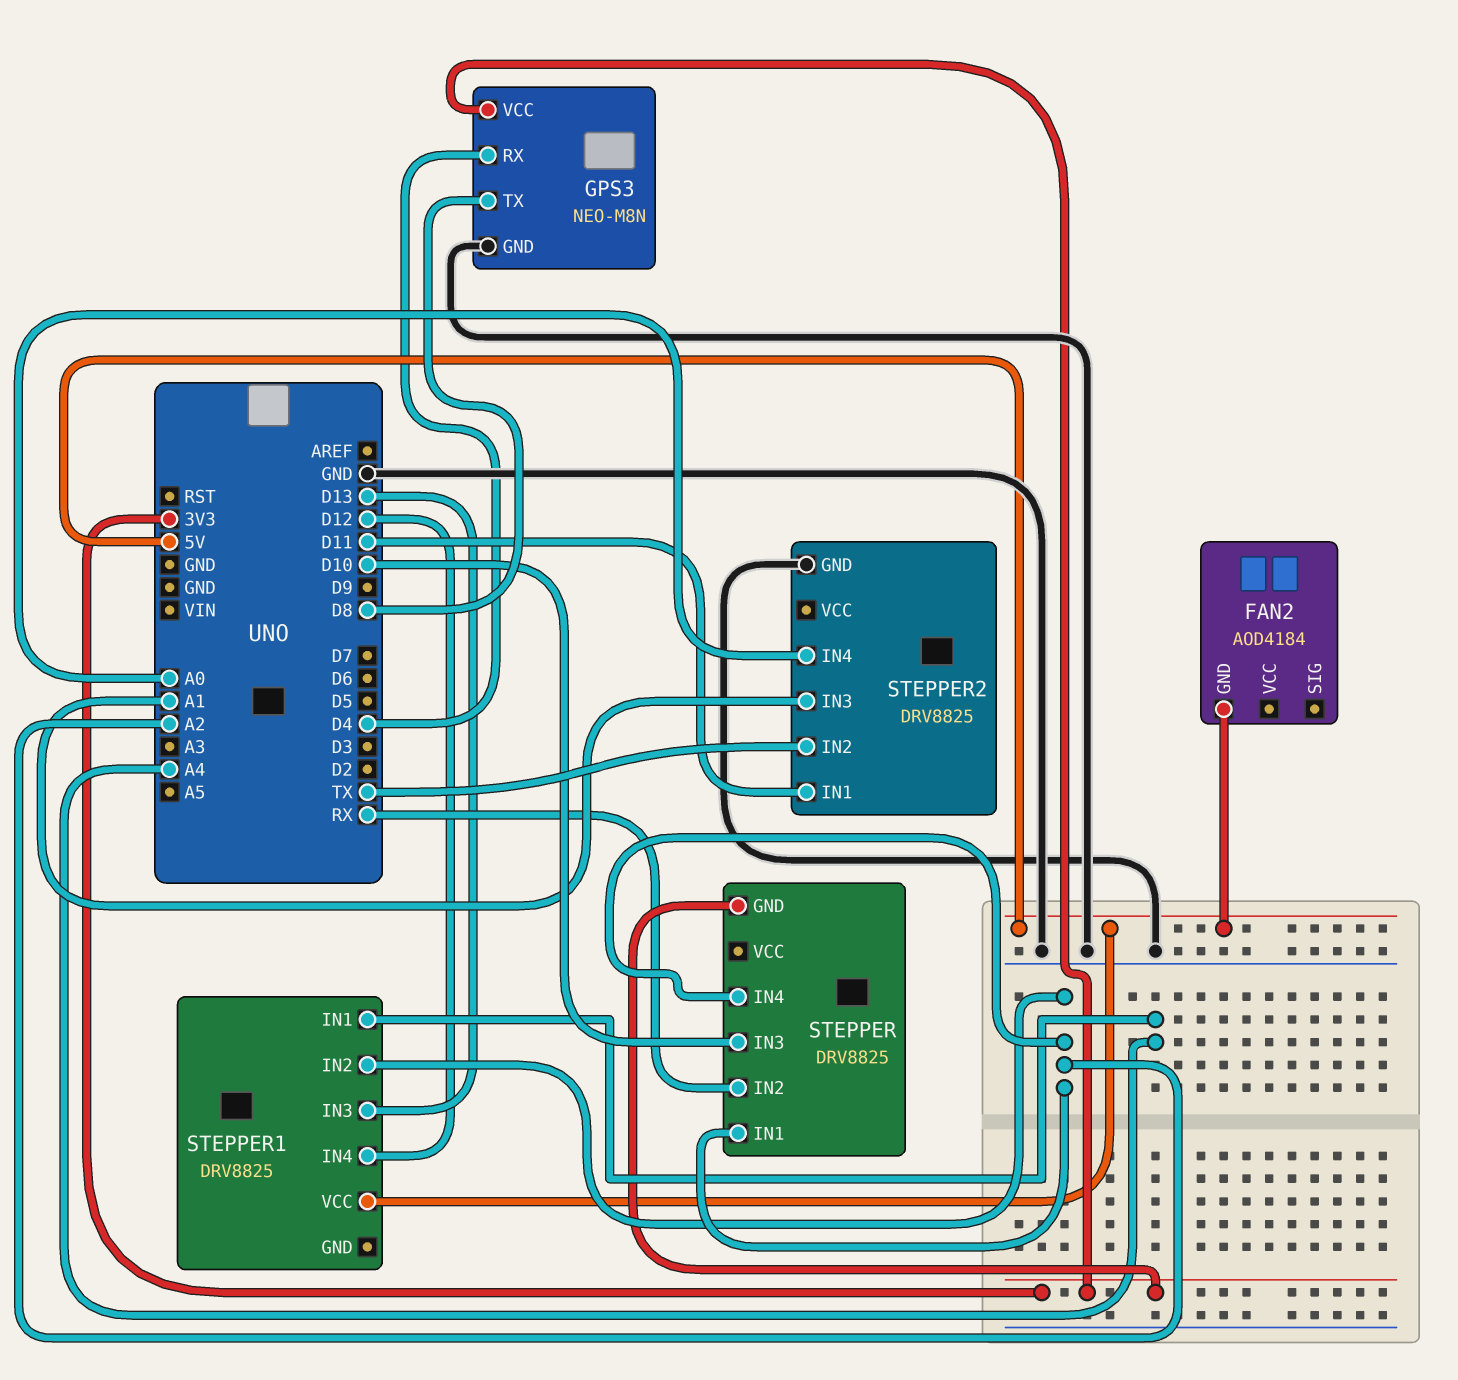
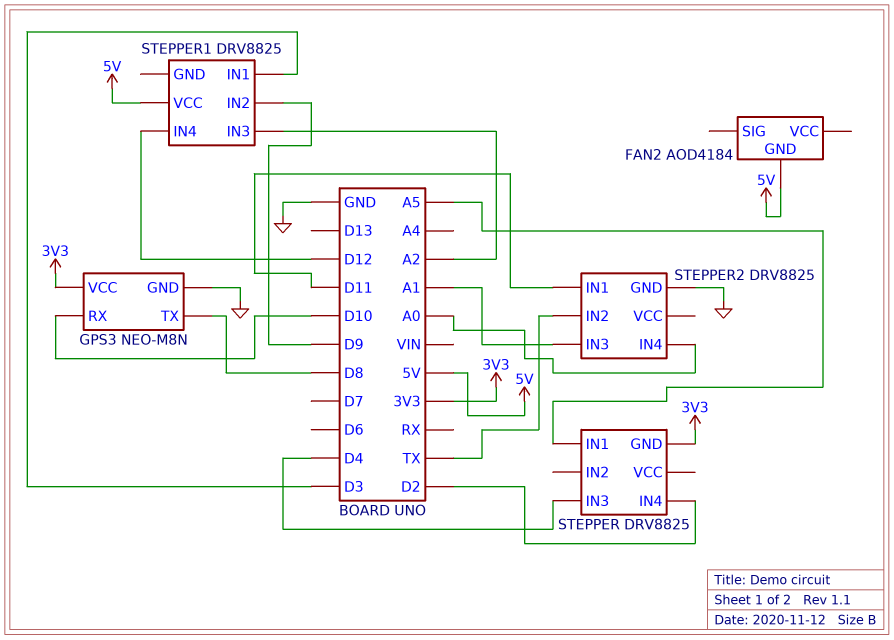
GPS3 pin RX: D4 -> D10
STEPPER pin IN1: A2 -> A5
STEPPER pin IN2: RX -> none
STEPPER pin IN3: D10 -> D4
STEPPER pin IN4: A2 -> D2
STEPPER1 pin IN1: A4 -> D3
STEPPER1 pin IN2: A2 -> D9
STEPPER1 pin IN3: D13 -> A2

